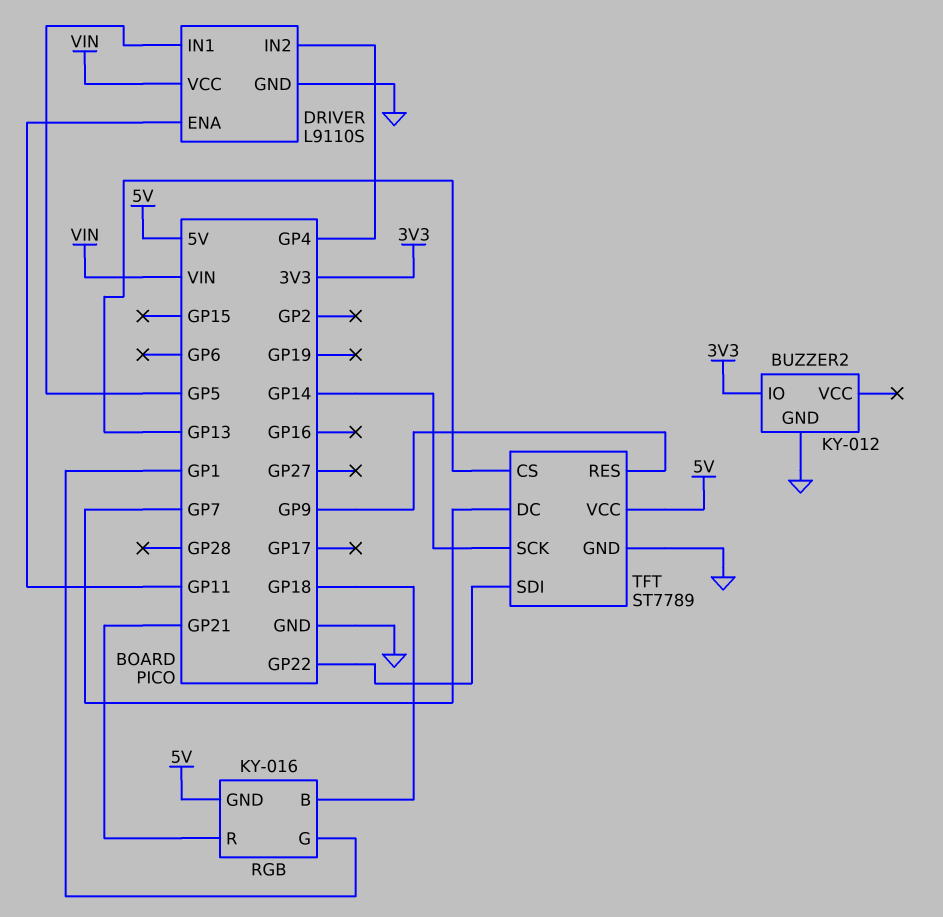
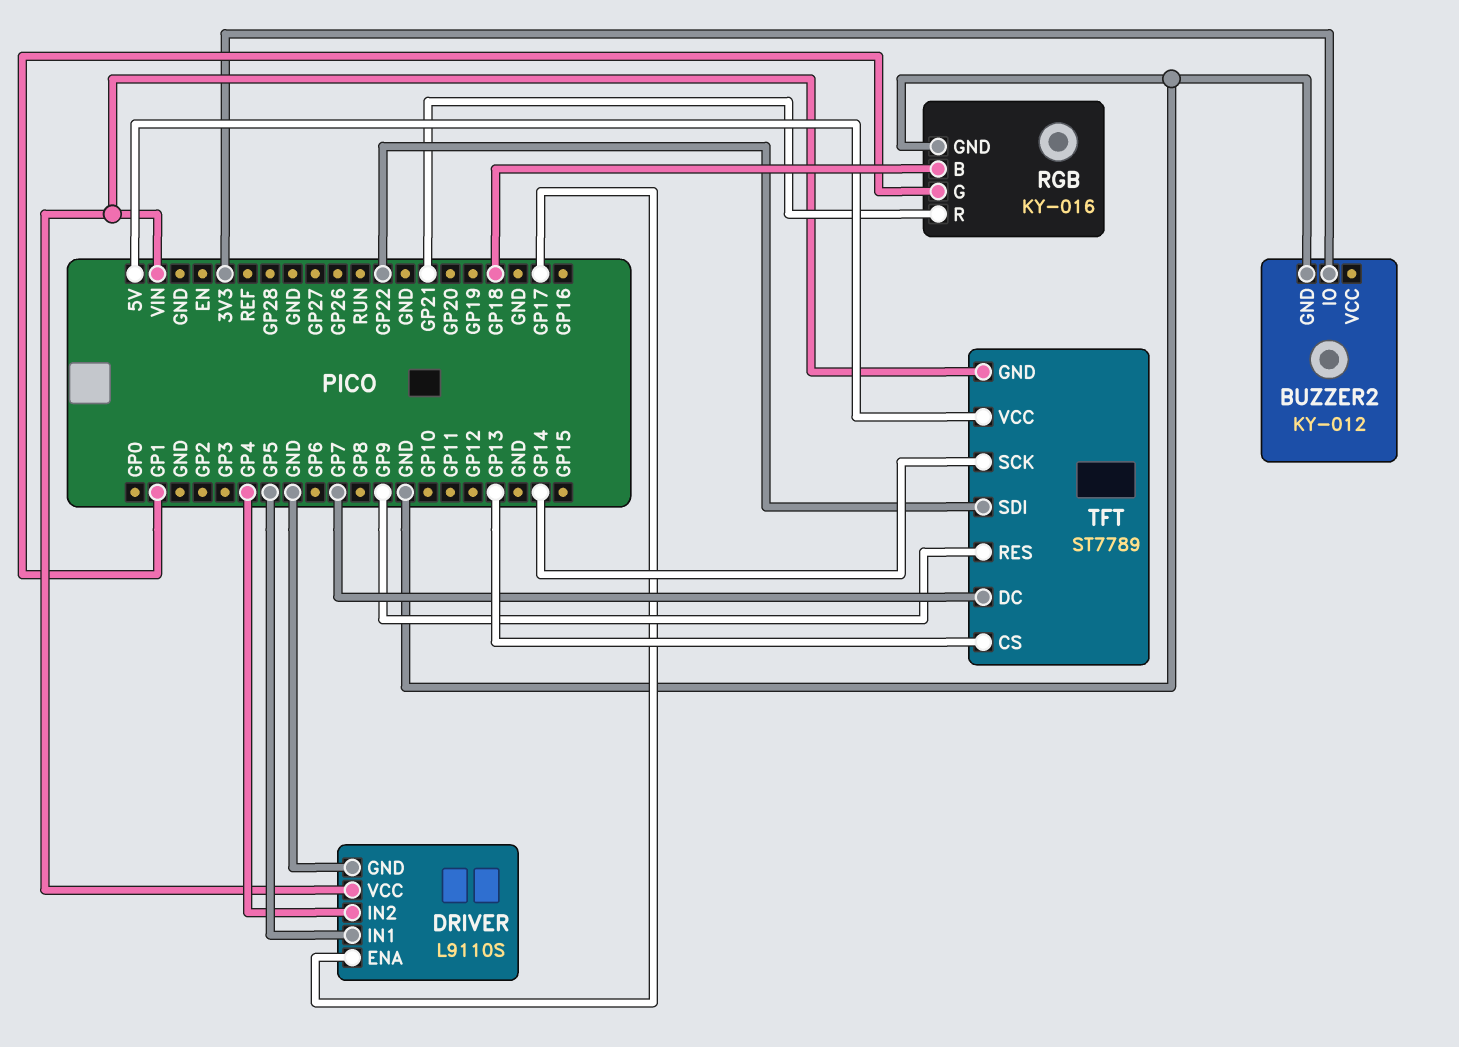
DRIVER pin ENA: GP11 -> GP17
RGB pin GND: 5V -> GND
TFT pin GND: GND -> VIN

